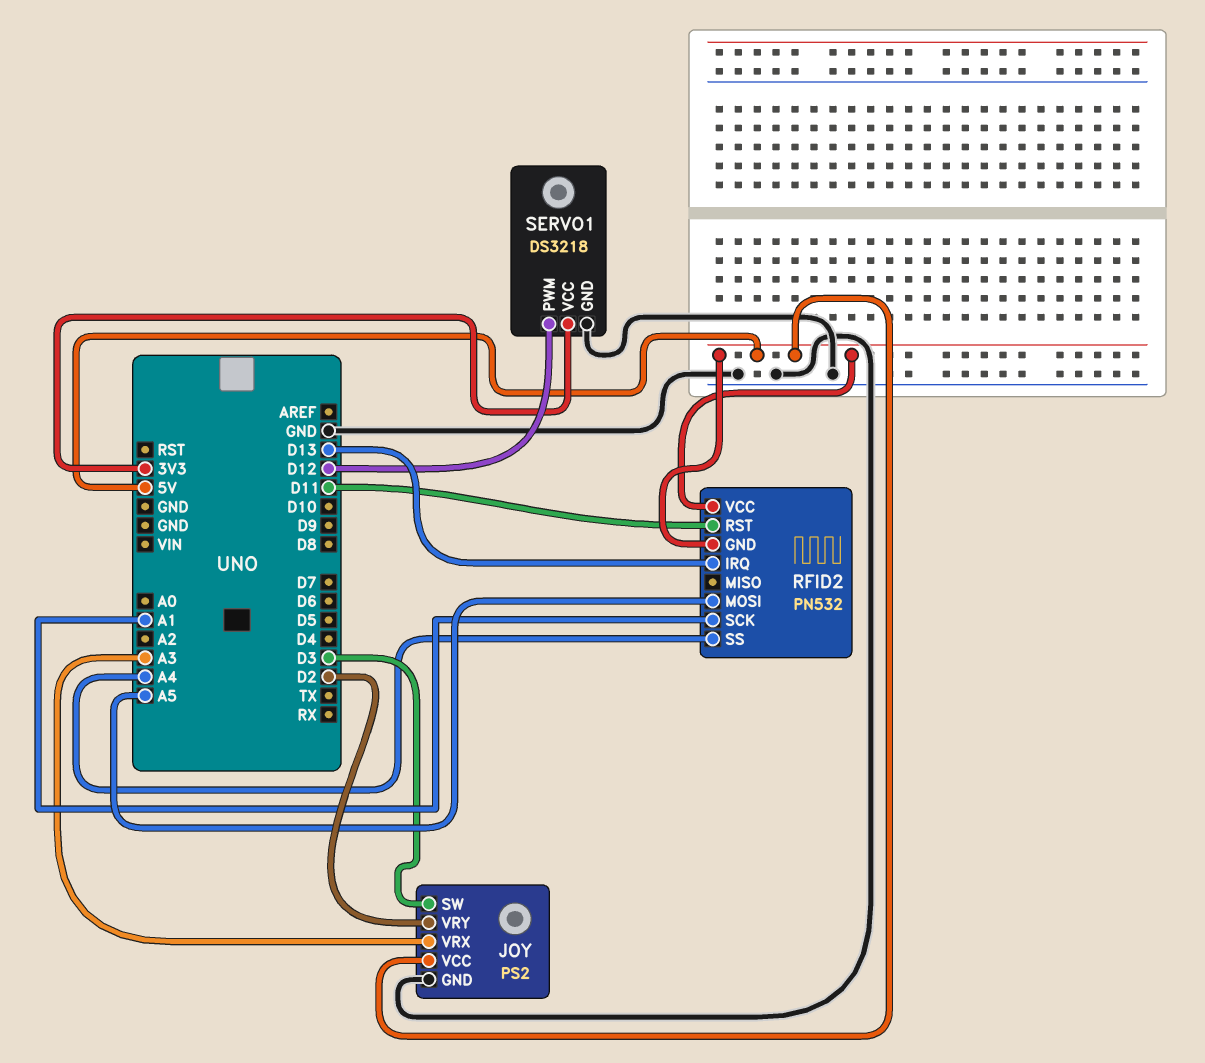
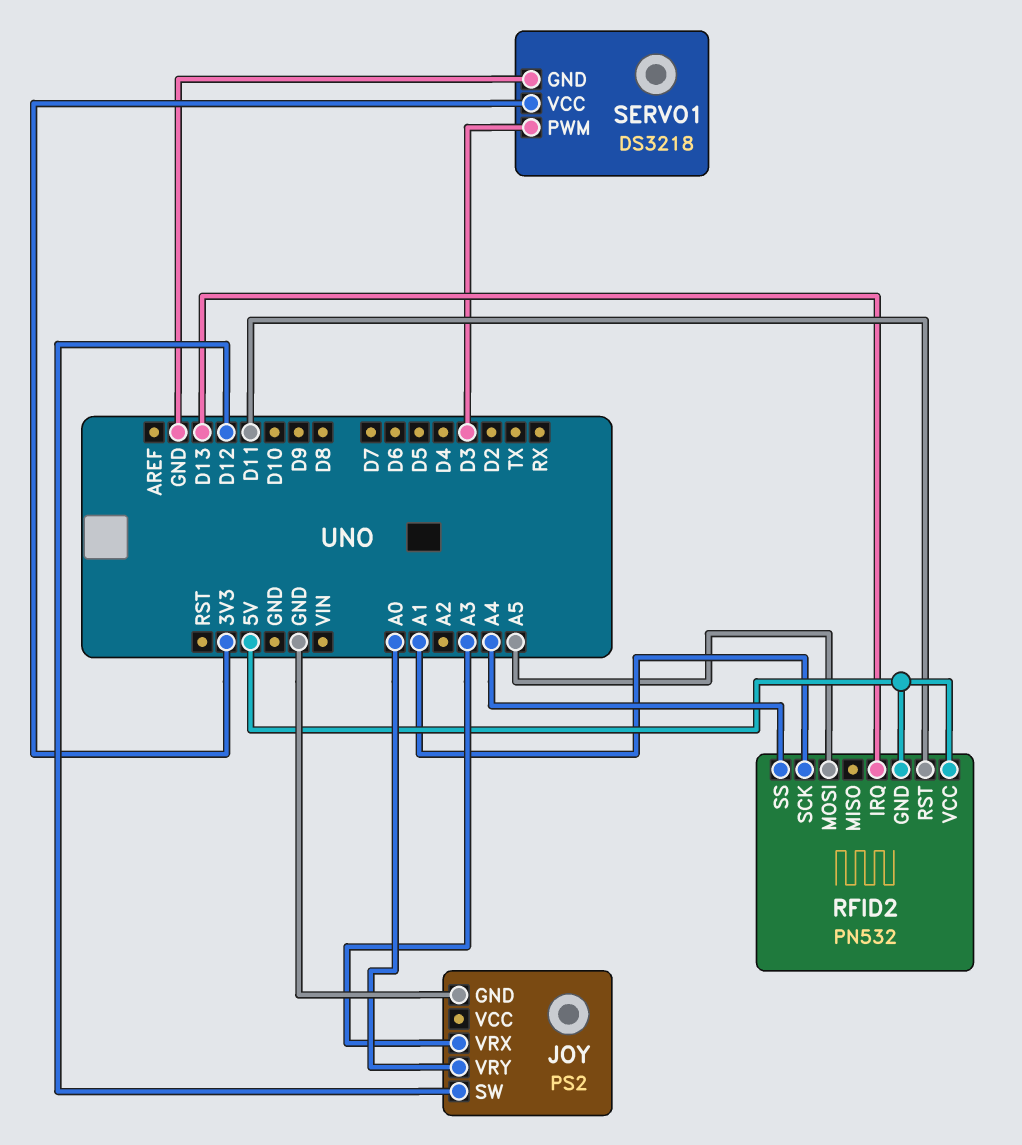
JOY pin SW: D3 -> D12
JOY pin VCC: 5V -> none
JOY pin VRY: D2 -> A0
SERVO1 pin PWM: D12 -> D3

